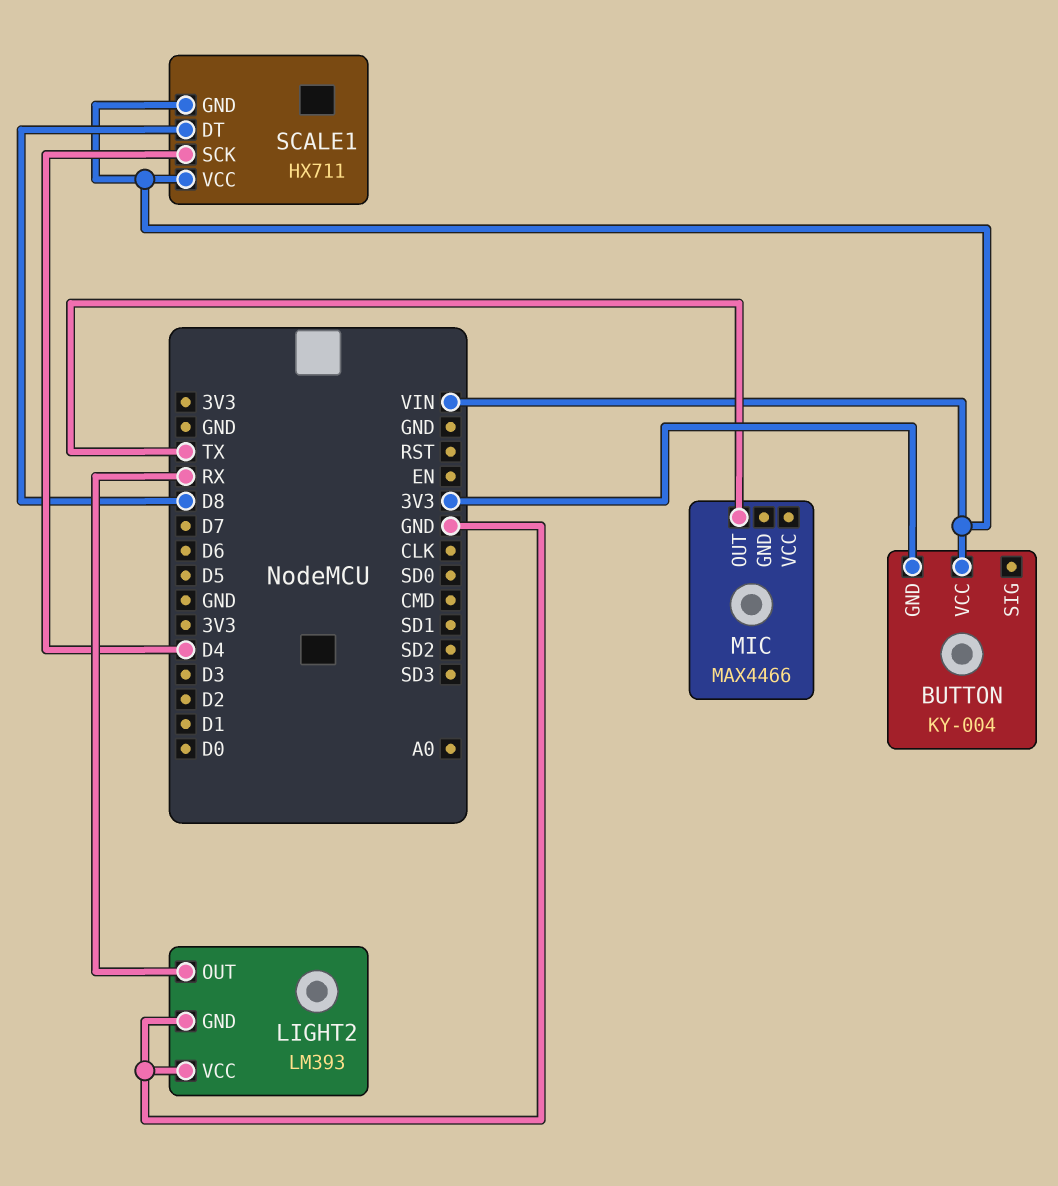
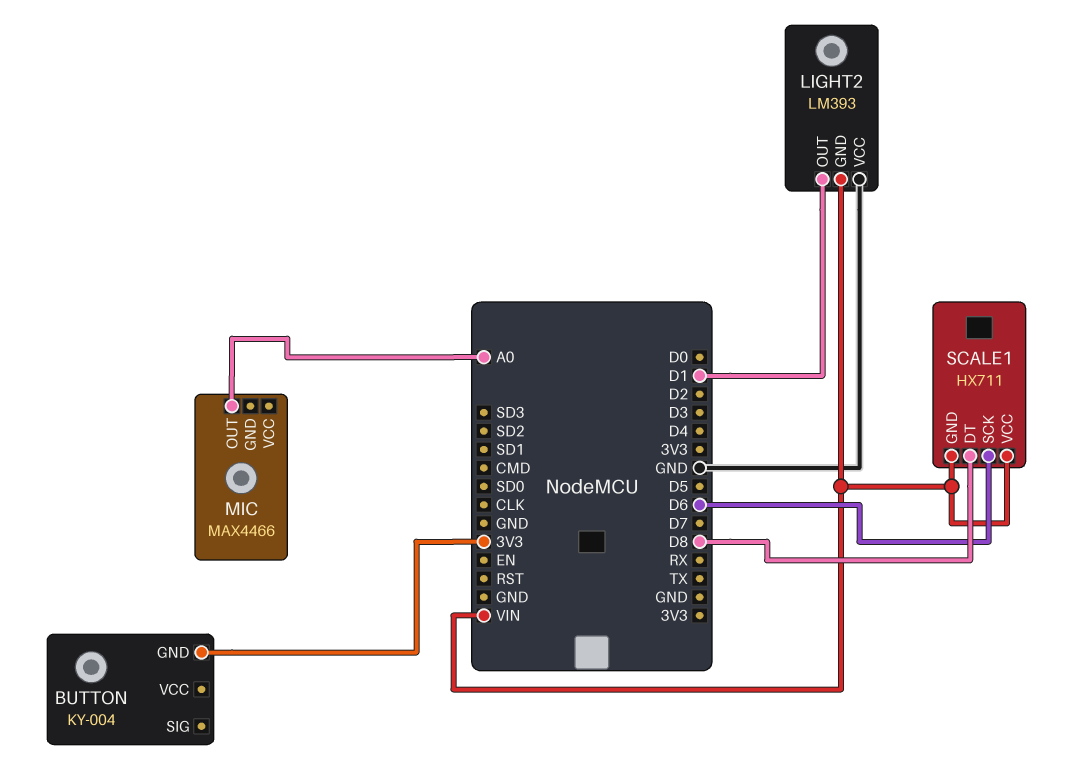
BUTTON pin VCC: VIN -> none
LIGHT2 pin GND: GND -> VIN
LIGHT2 pin OUT: RX -> D1
MIC pin OUT: TX -> A0
SCALE1 pin SCK: D4 -> D6

